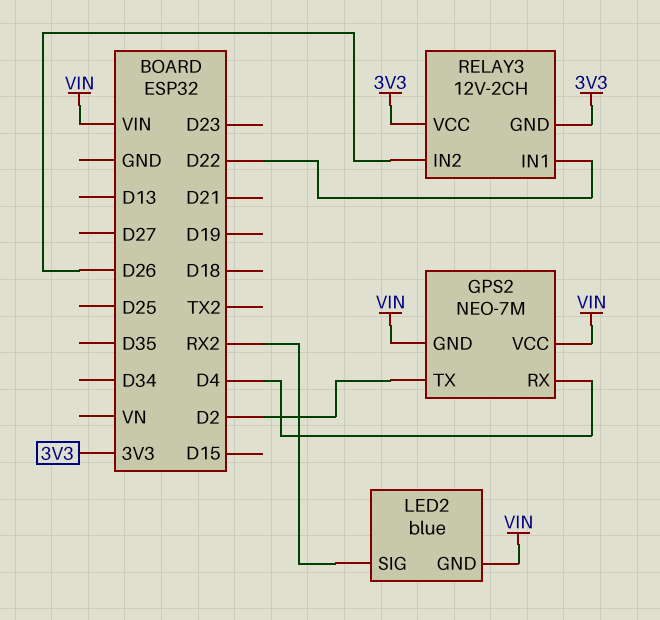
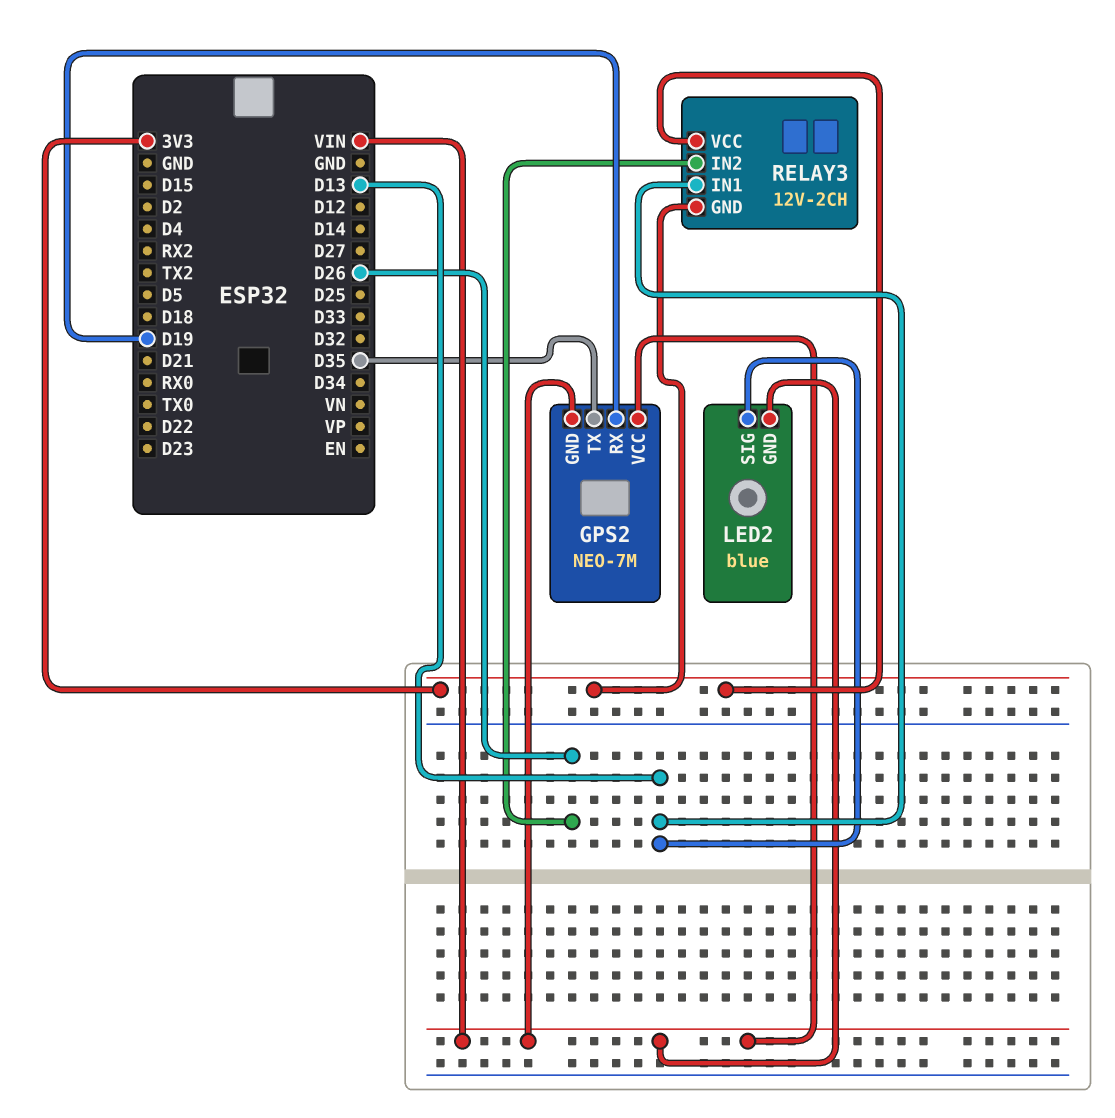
GPS2 pin RX: D4 -> D19
GPS2 pin TX: D2 -> D35
LED2 pin SIG: RX2 -> D13
RELAY3 pin IN1: D22 -> D13

